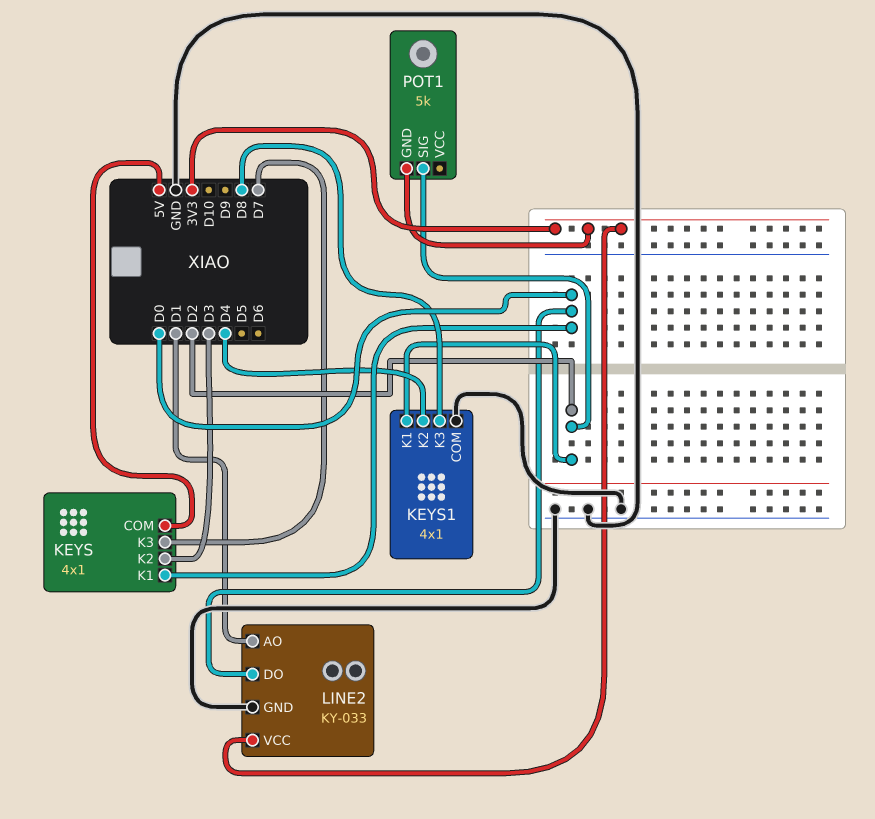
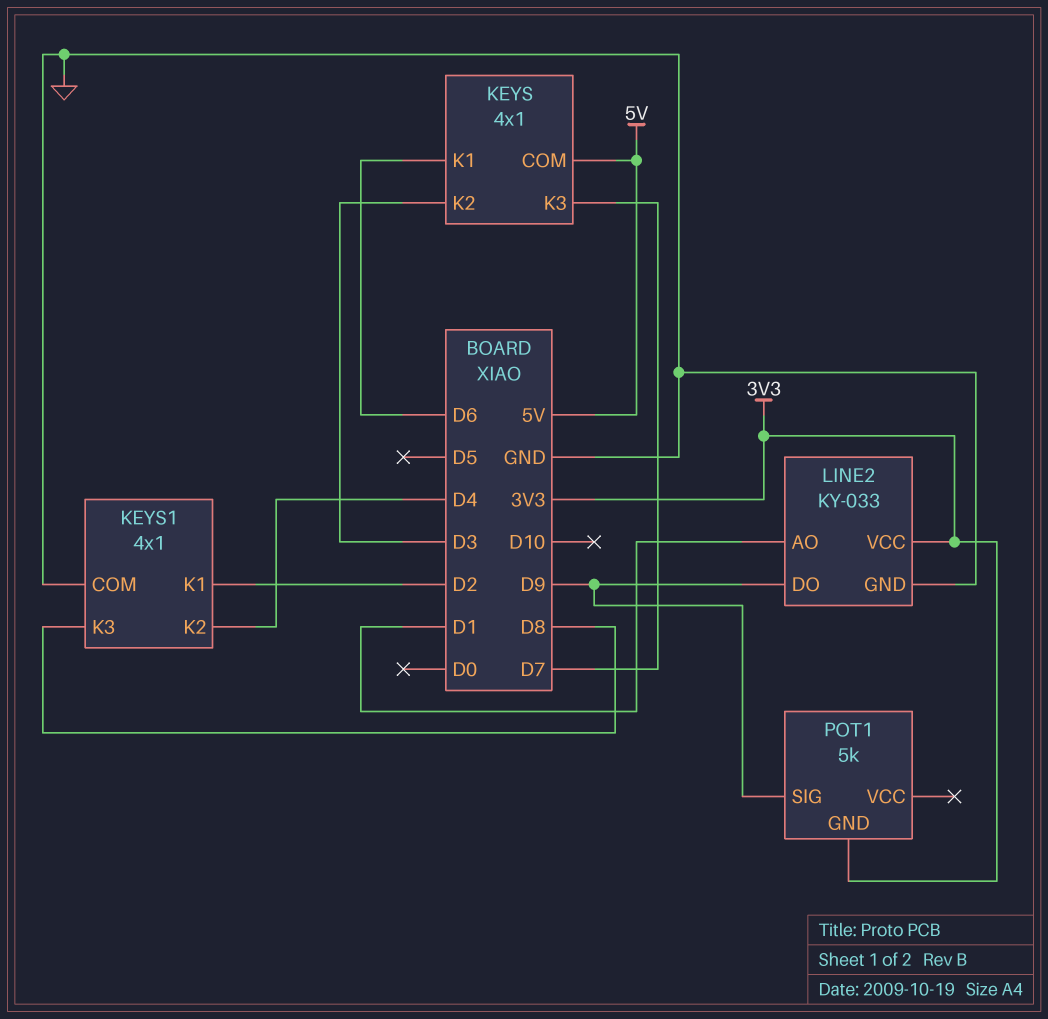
KEYS pin K1: D0 -> D6
LINE2 pin DO: D0 -> D9
POT1 pin SIG: D2 -> D9

